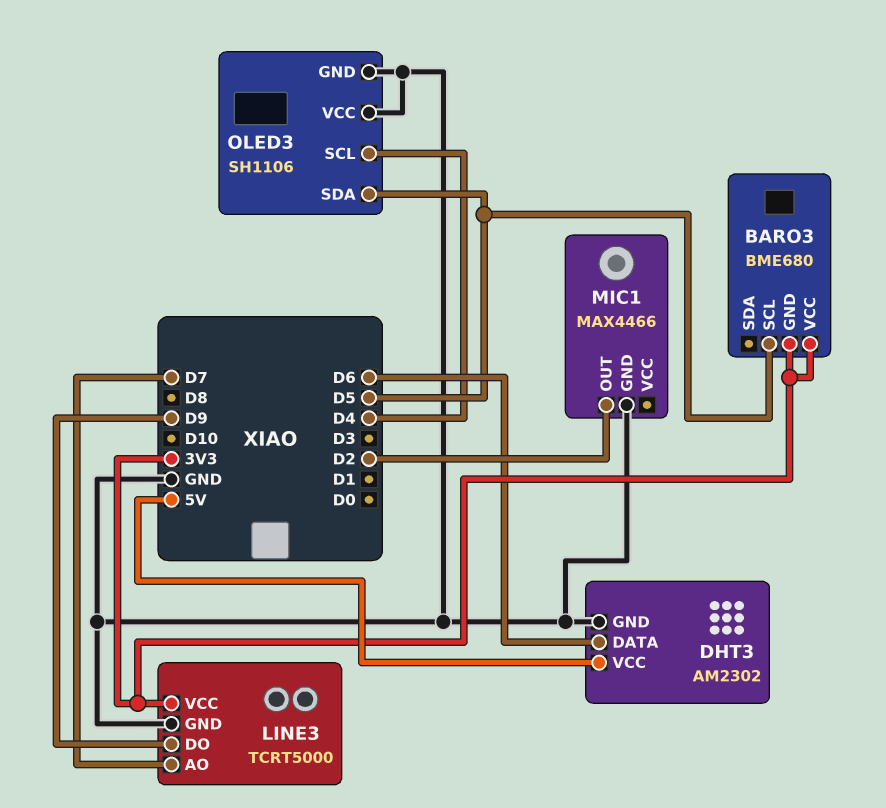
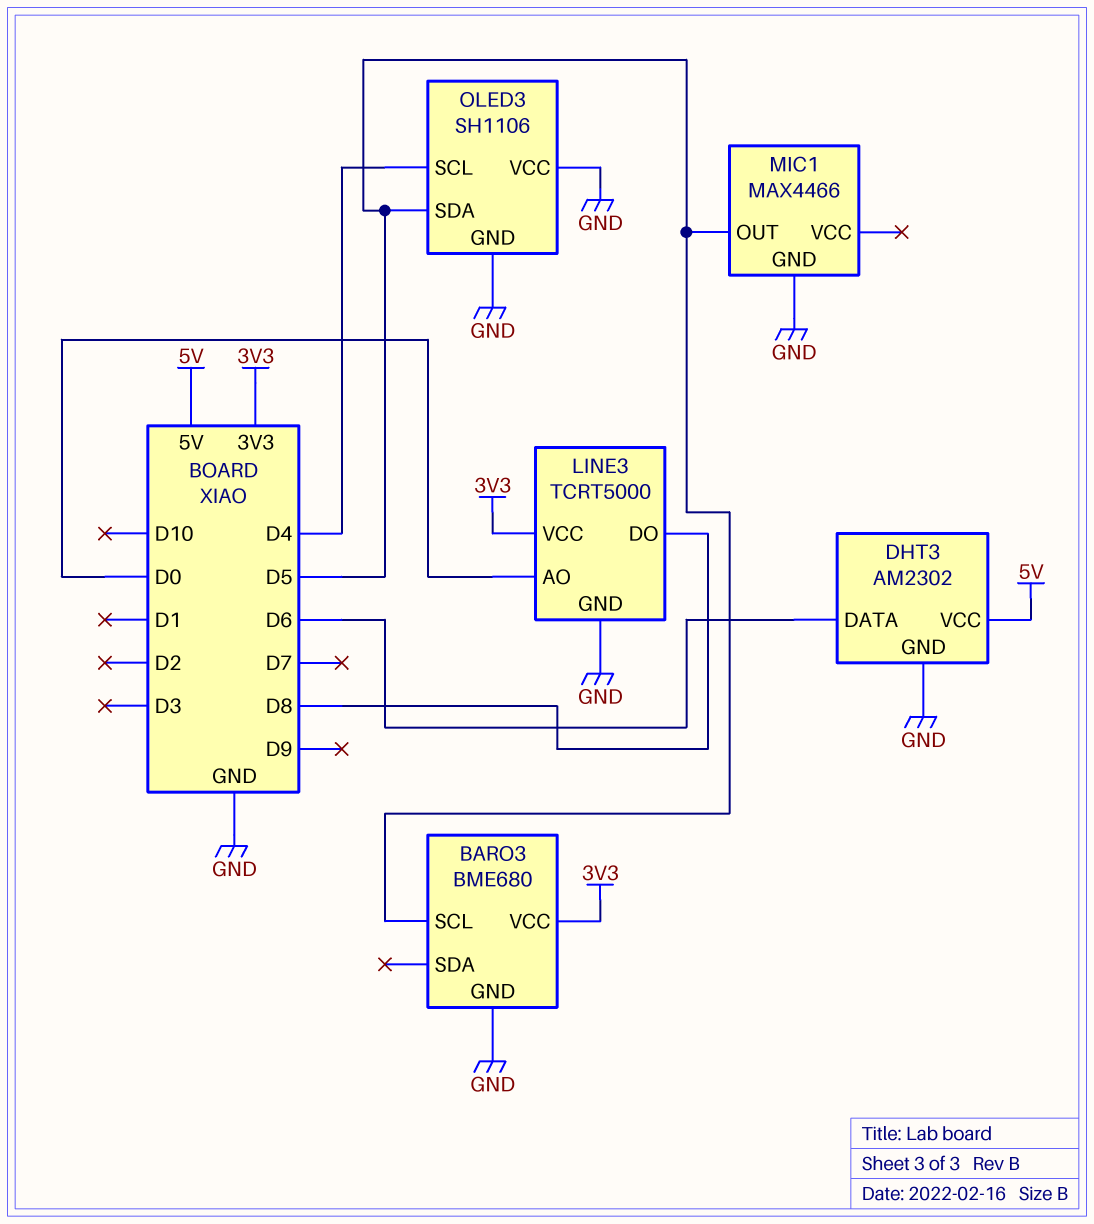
BARO3 pin GND: 3V3 -> GND
LINE3 pin AO: D7 -> D0
LINE3 pin DO: D9 -> D8
MIC1 pin OUT: D2 -> D5

